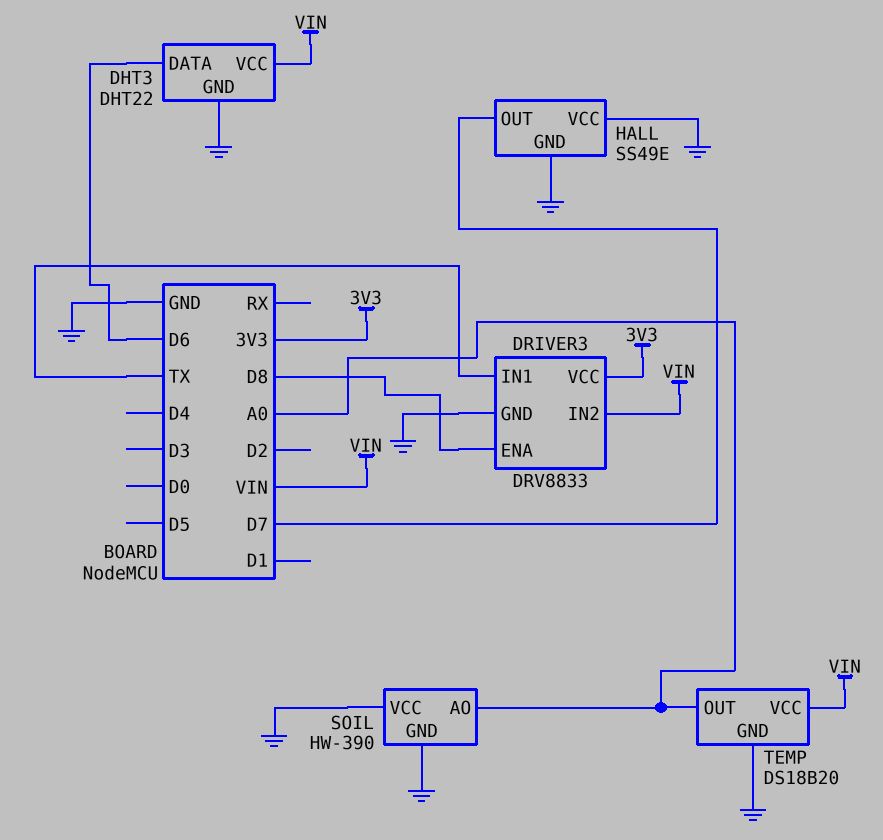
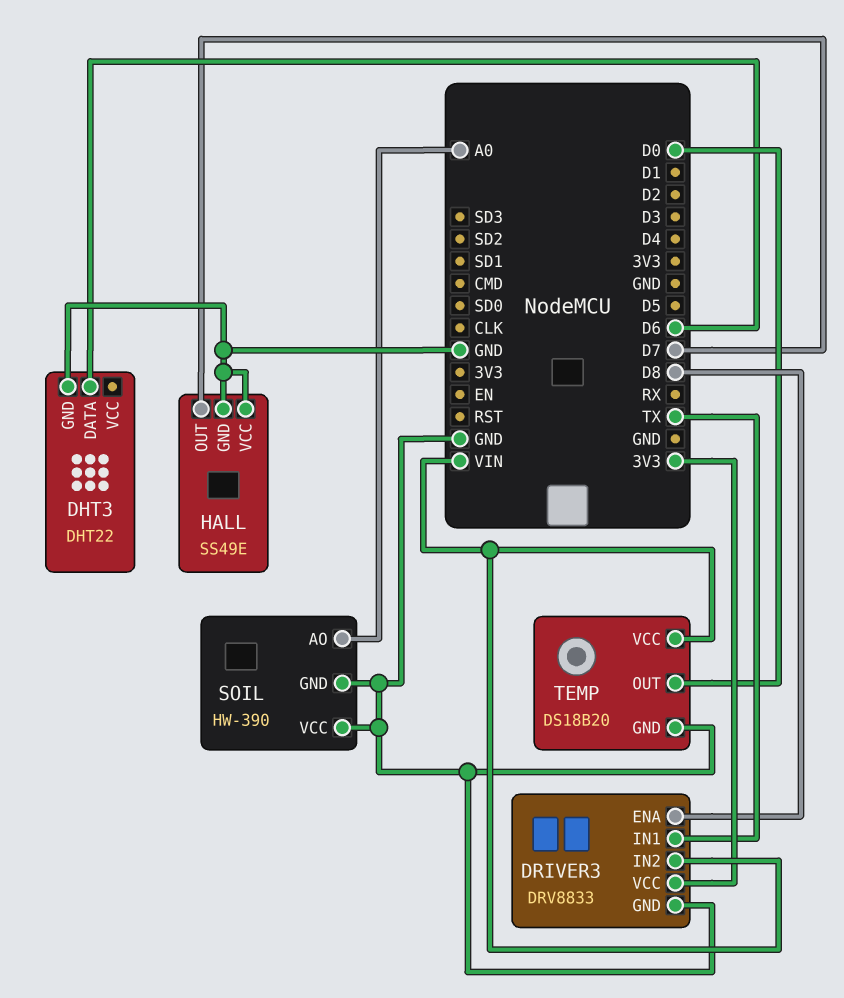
DHT3 pin VCC: VIN -> none
TEMP pin OUT: A0 -> D0

